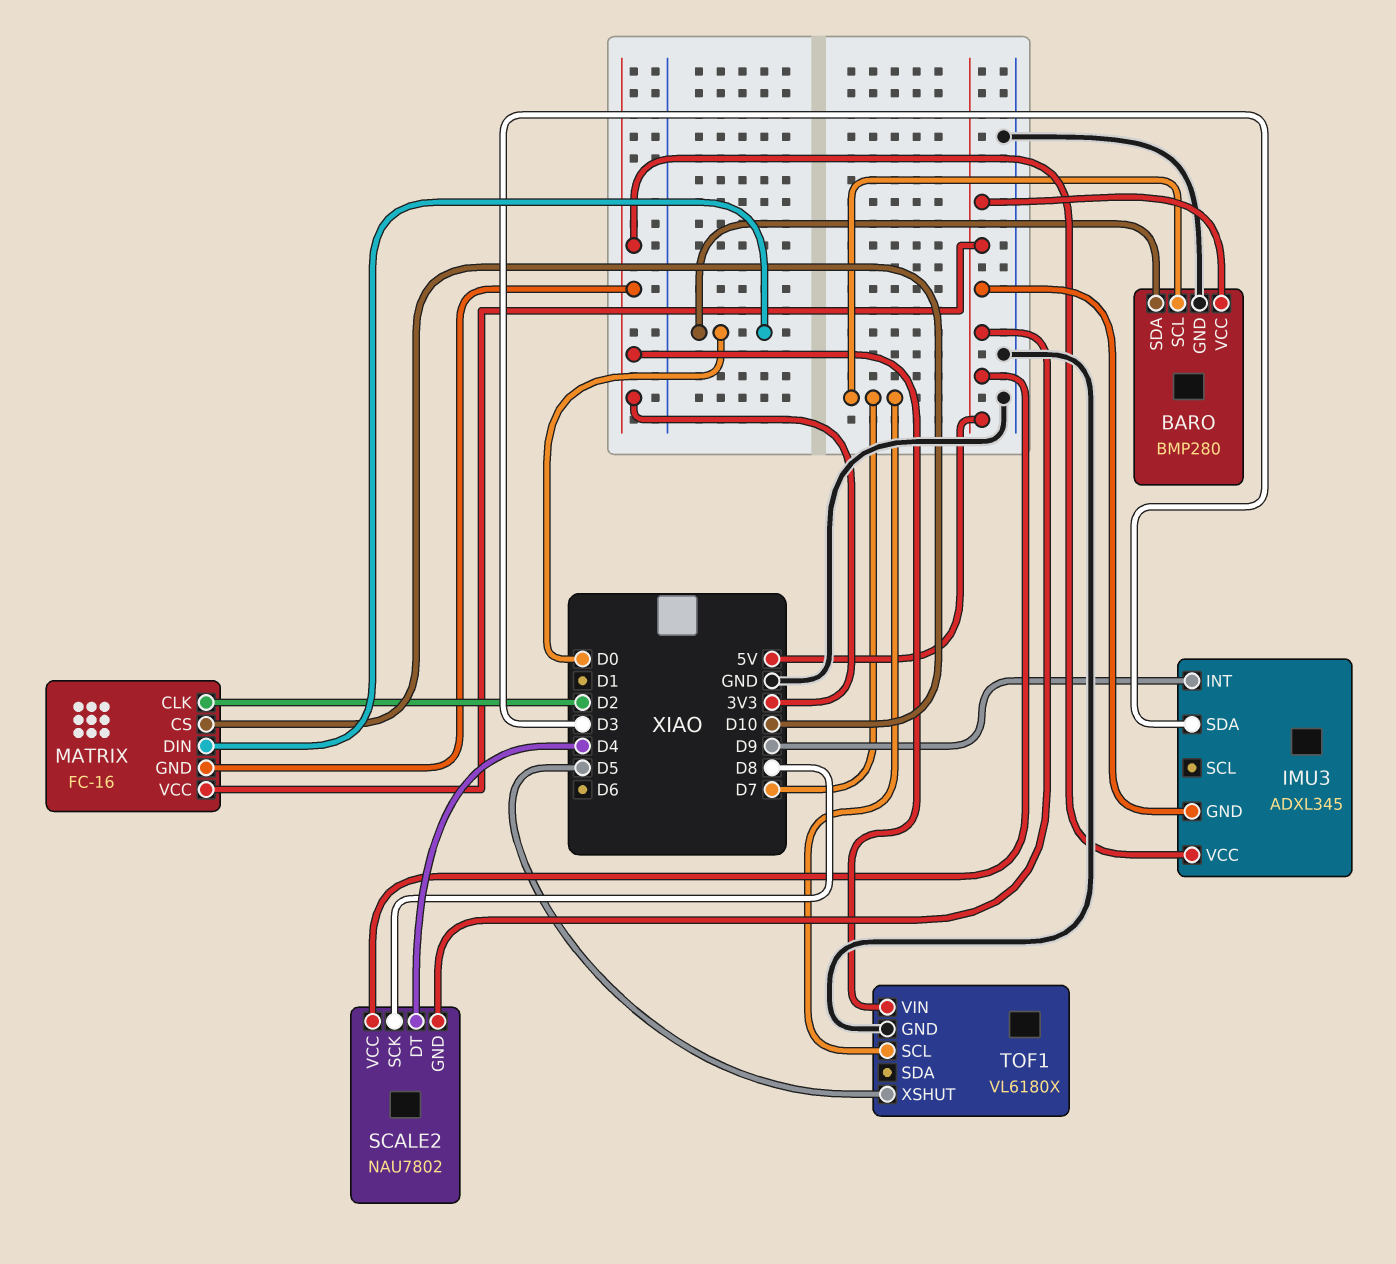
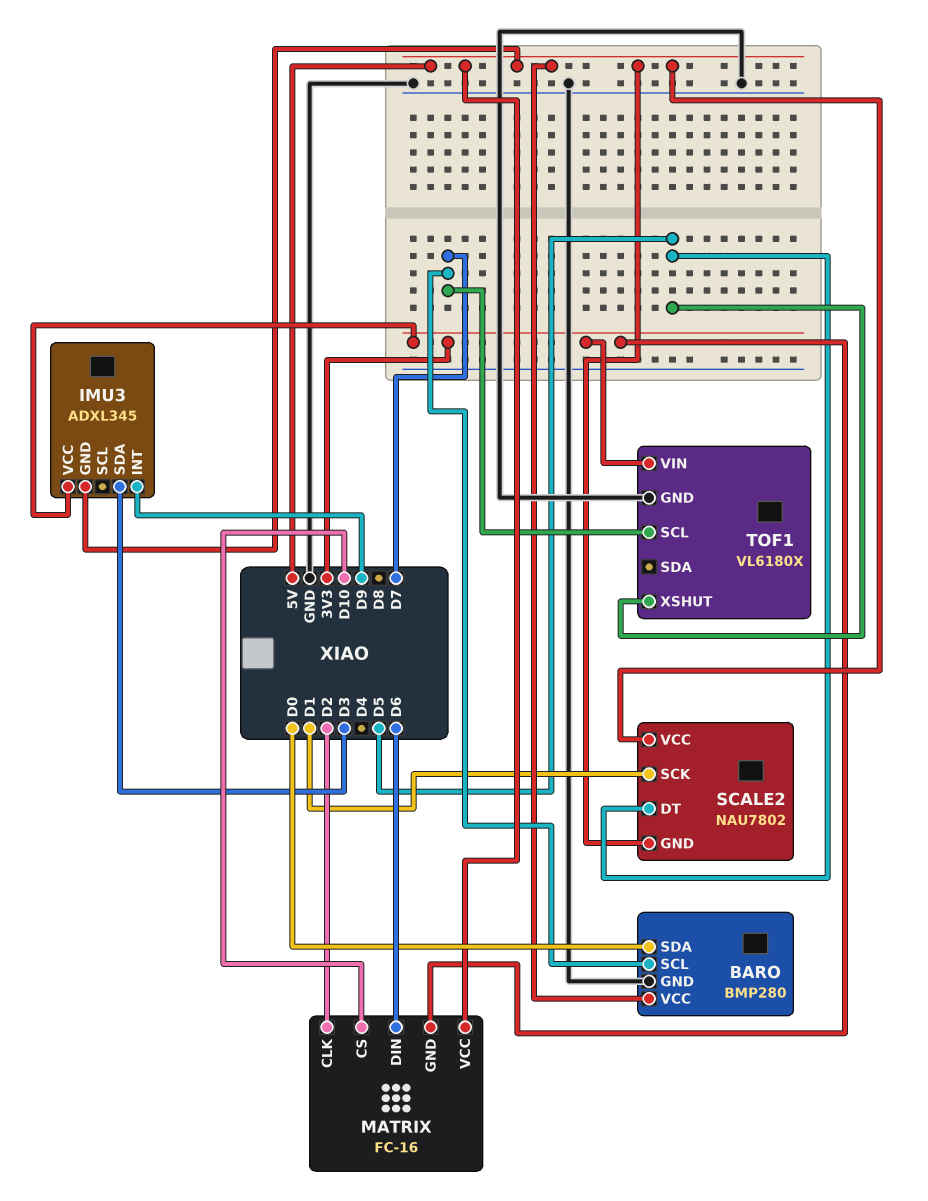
MATRIX pin DIN: D0 -> D6
SCALE2 pin DT: D4 -> D5
SCALE2 pin SCK: D8 -> D1

